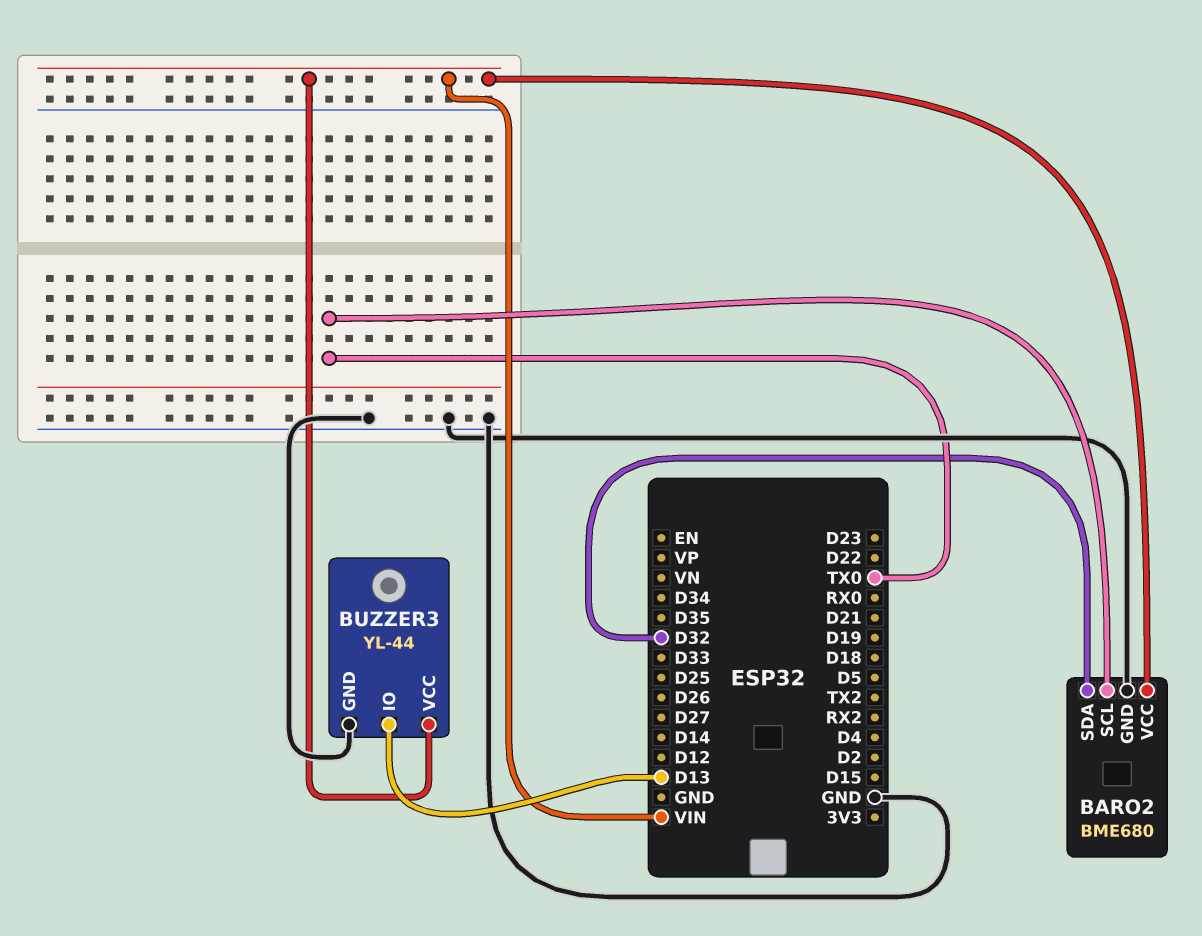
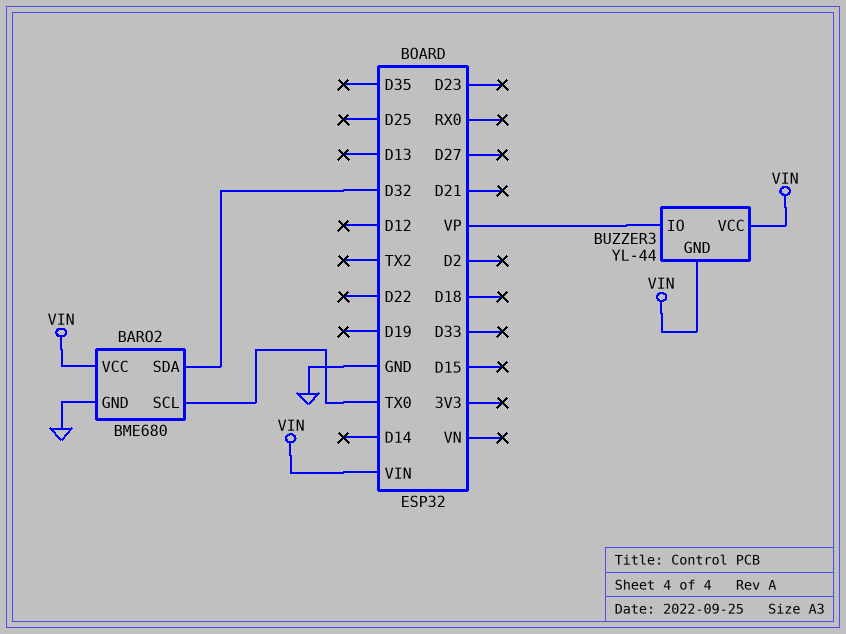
BUZZER3 pin GND: GND -> VIN
BUZZER3 pin IO: D13 -> VP

